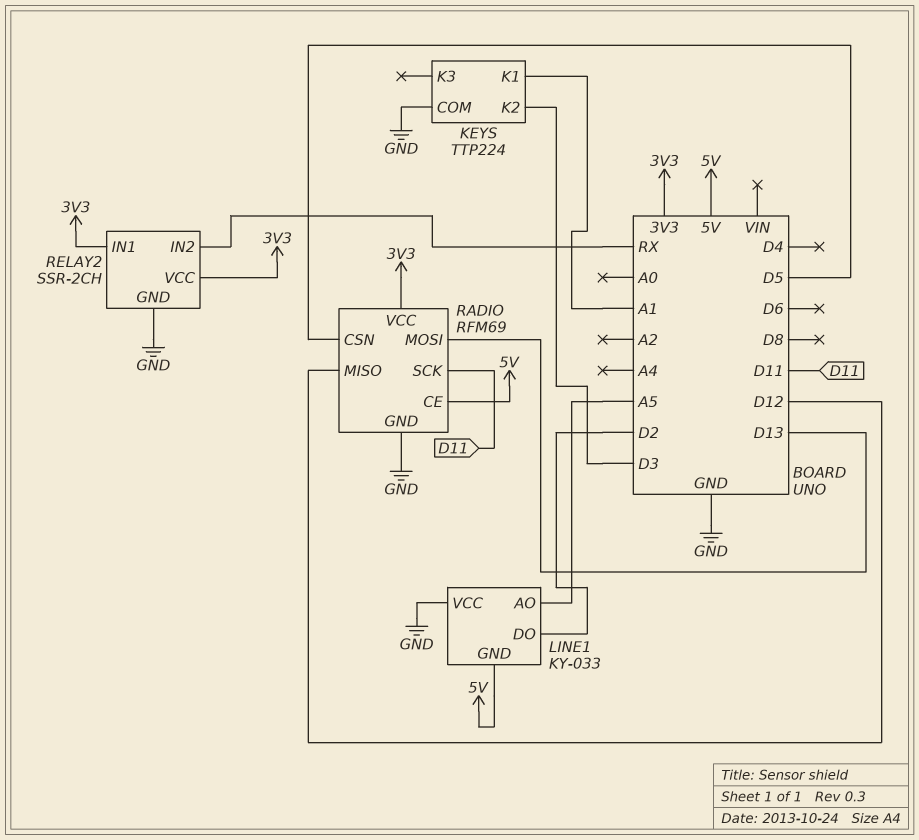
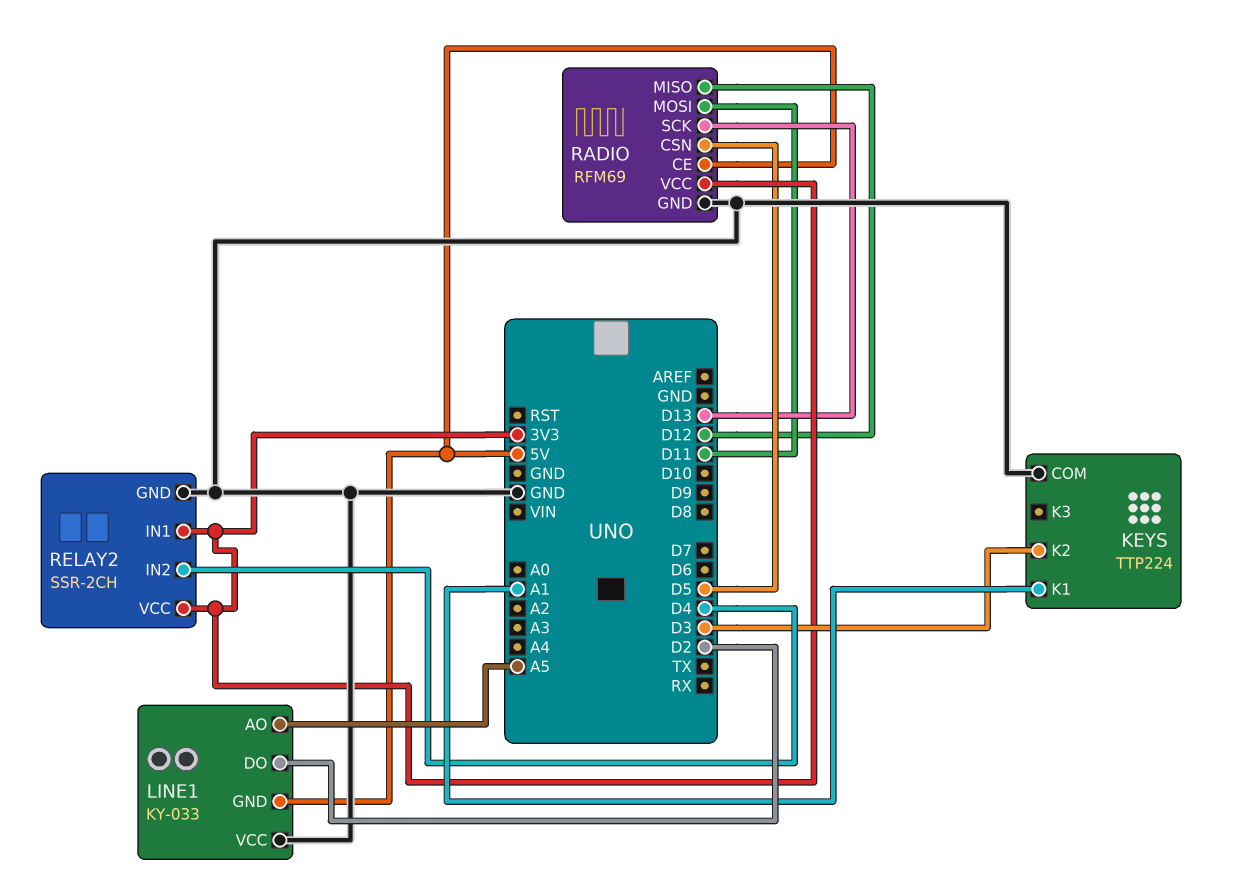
RADIO pin MOSI: D13 -> D11
RADIO pin SCK: D11 -> D13
RELAY2 pin IN2: RX -> D4

